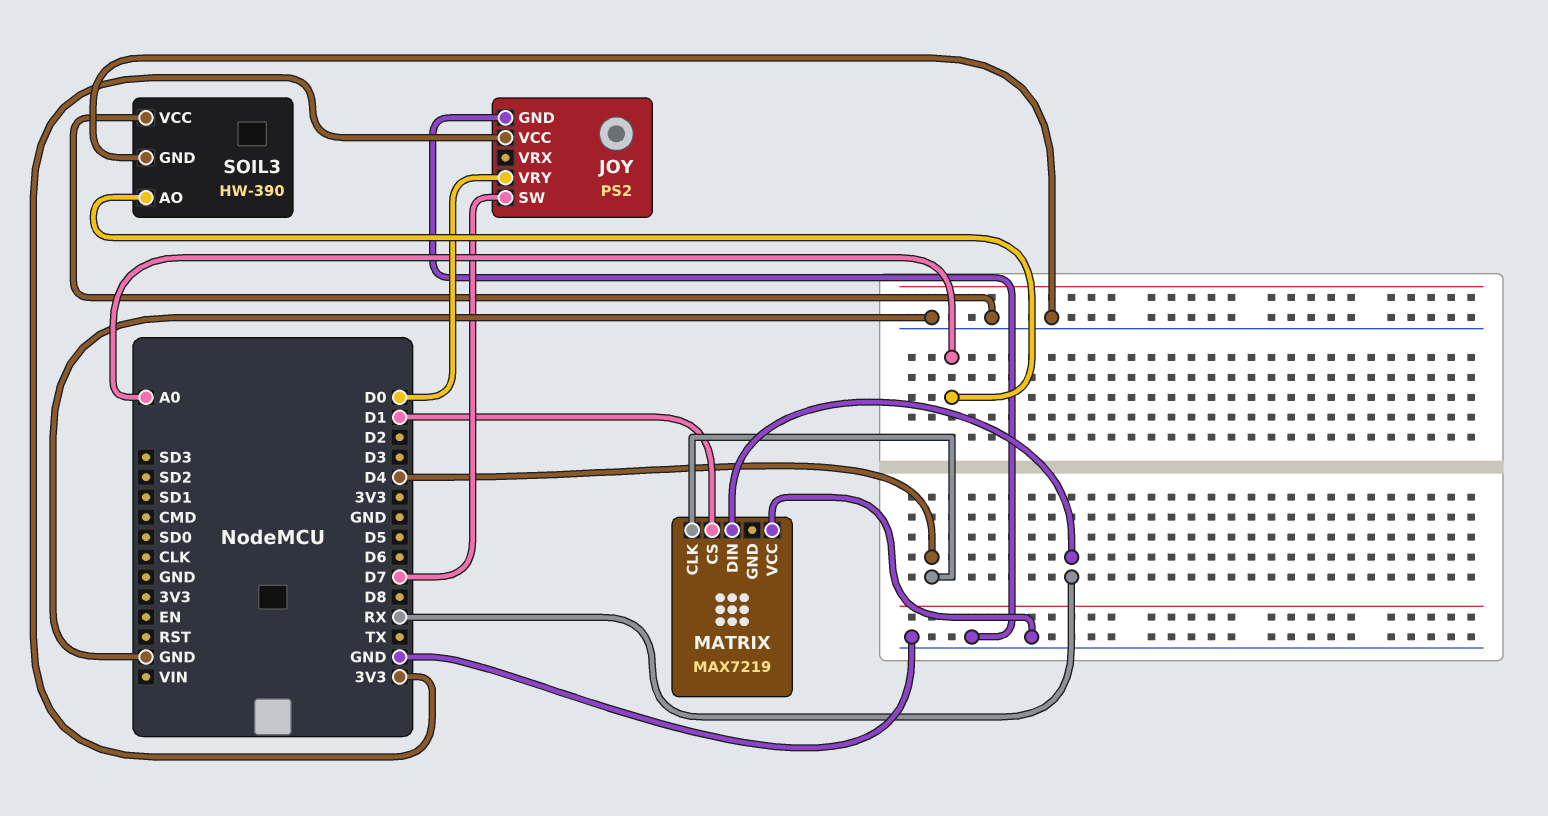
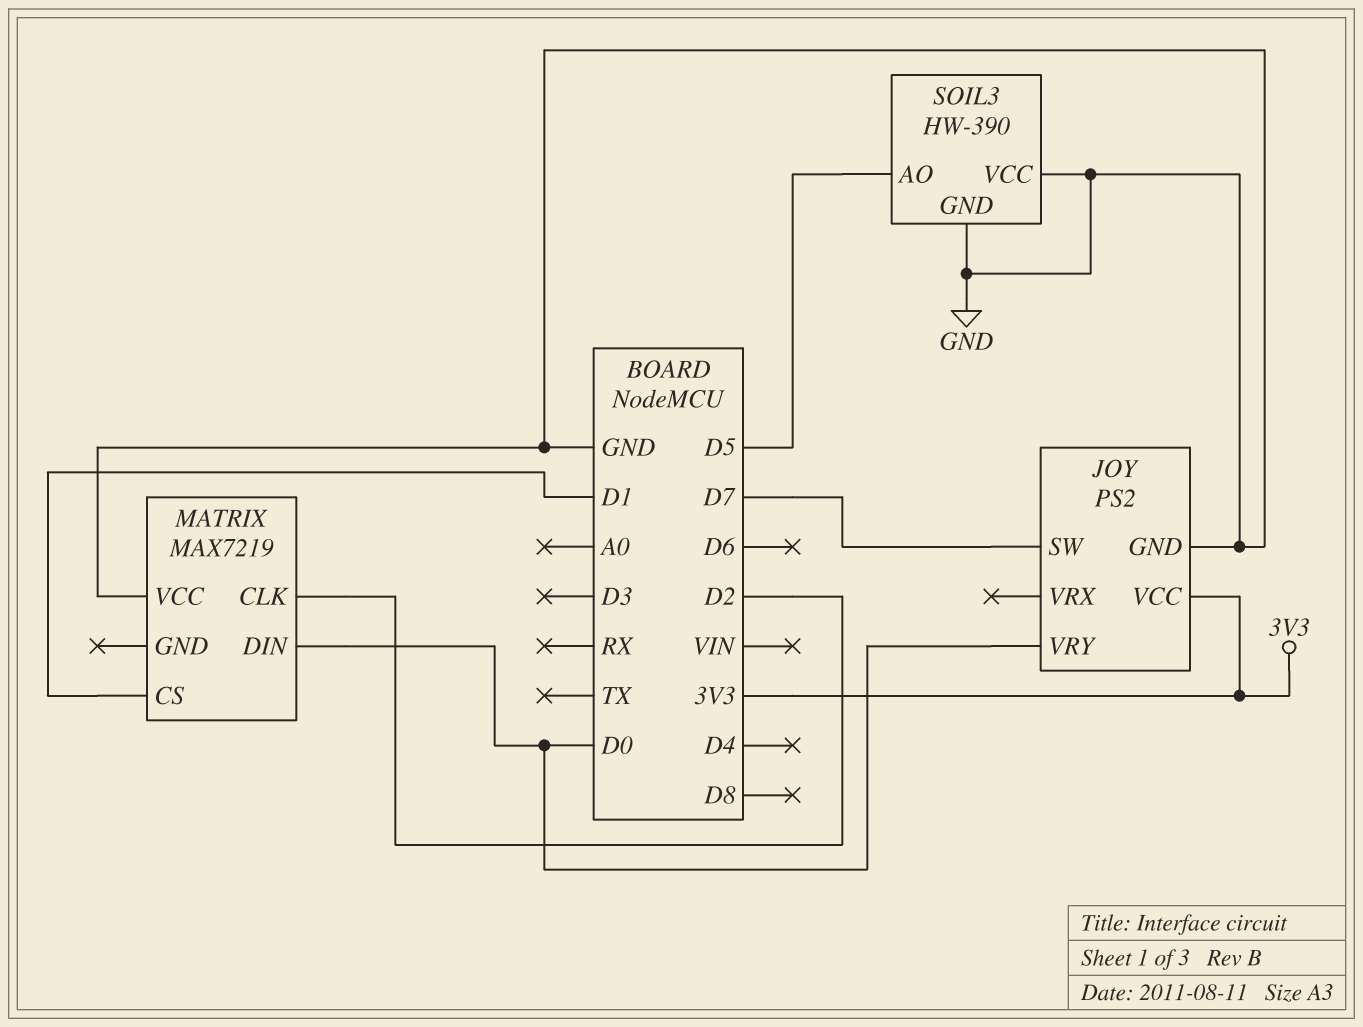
MATRIX pin CLK: D4 -> D2
MATRIX pin DIN: RX -> D0
SOIL3 pin AO: A0 -> D5

